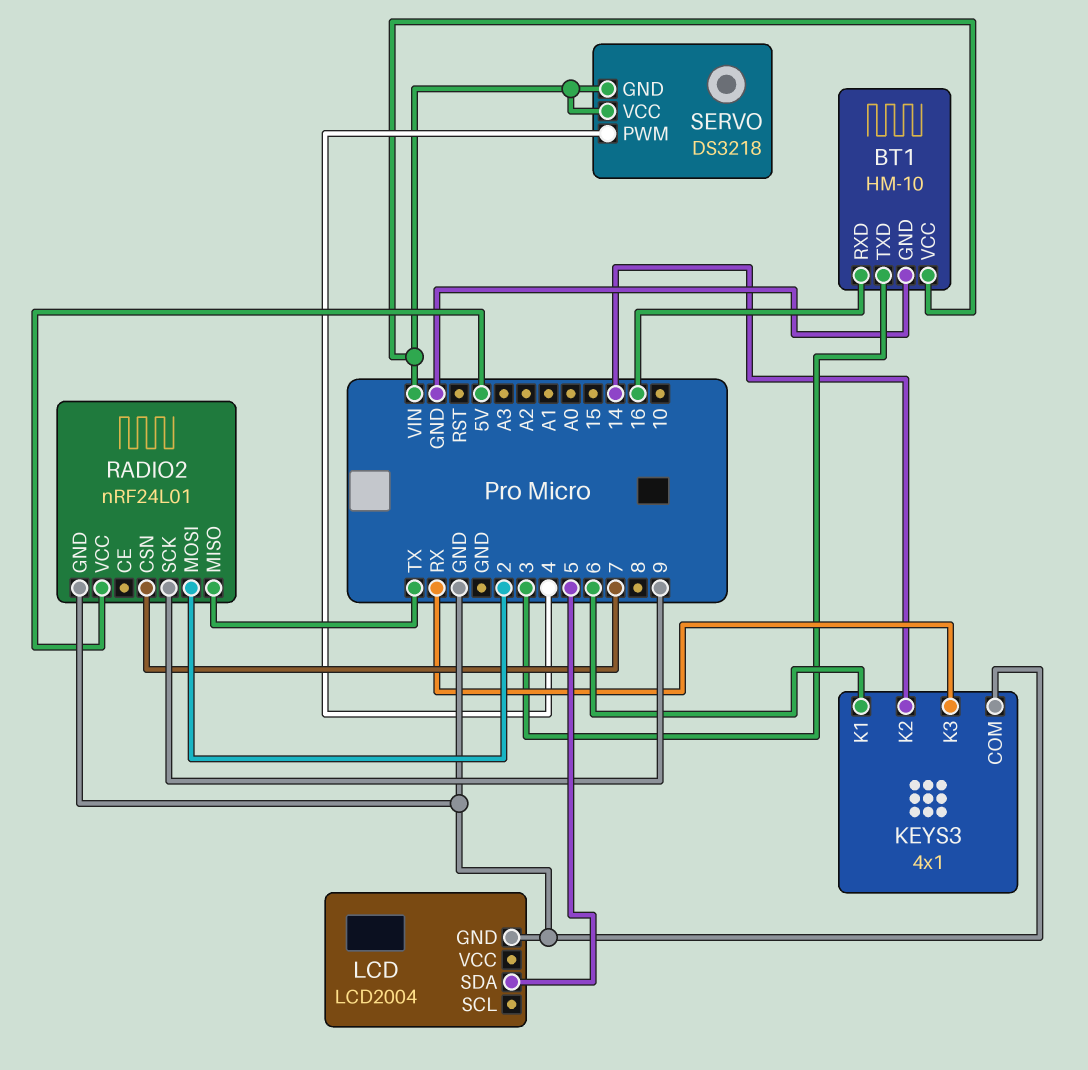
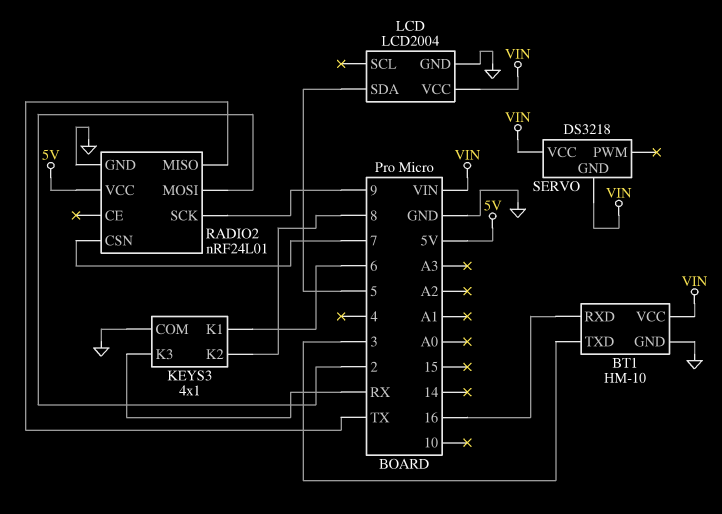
KEYS3 pin K2: 14 -> 8
LCD pin VCC: none -> VIN
SERVO pin PWM: 4 -> none

